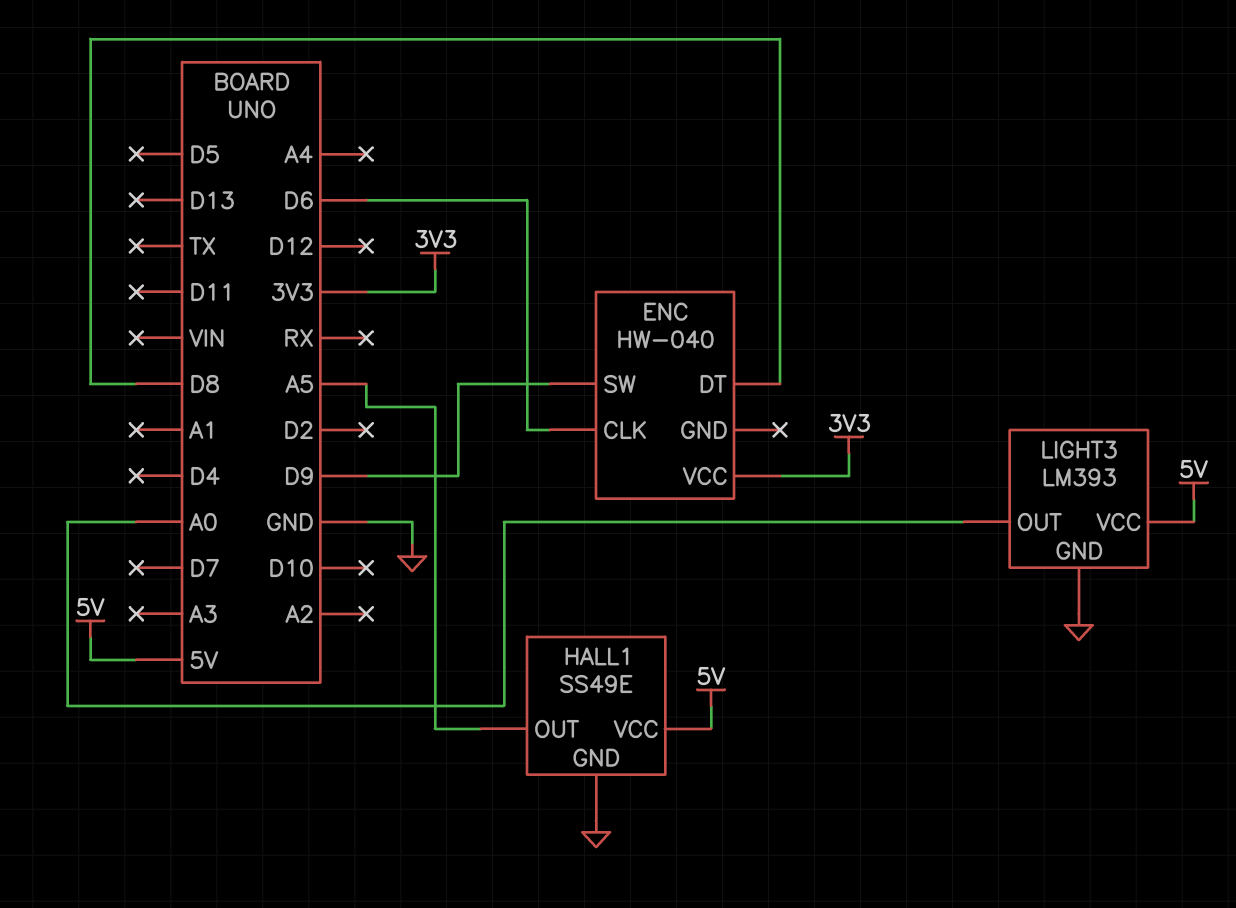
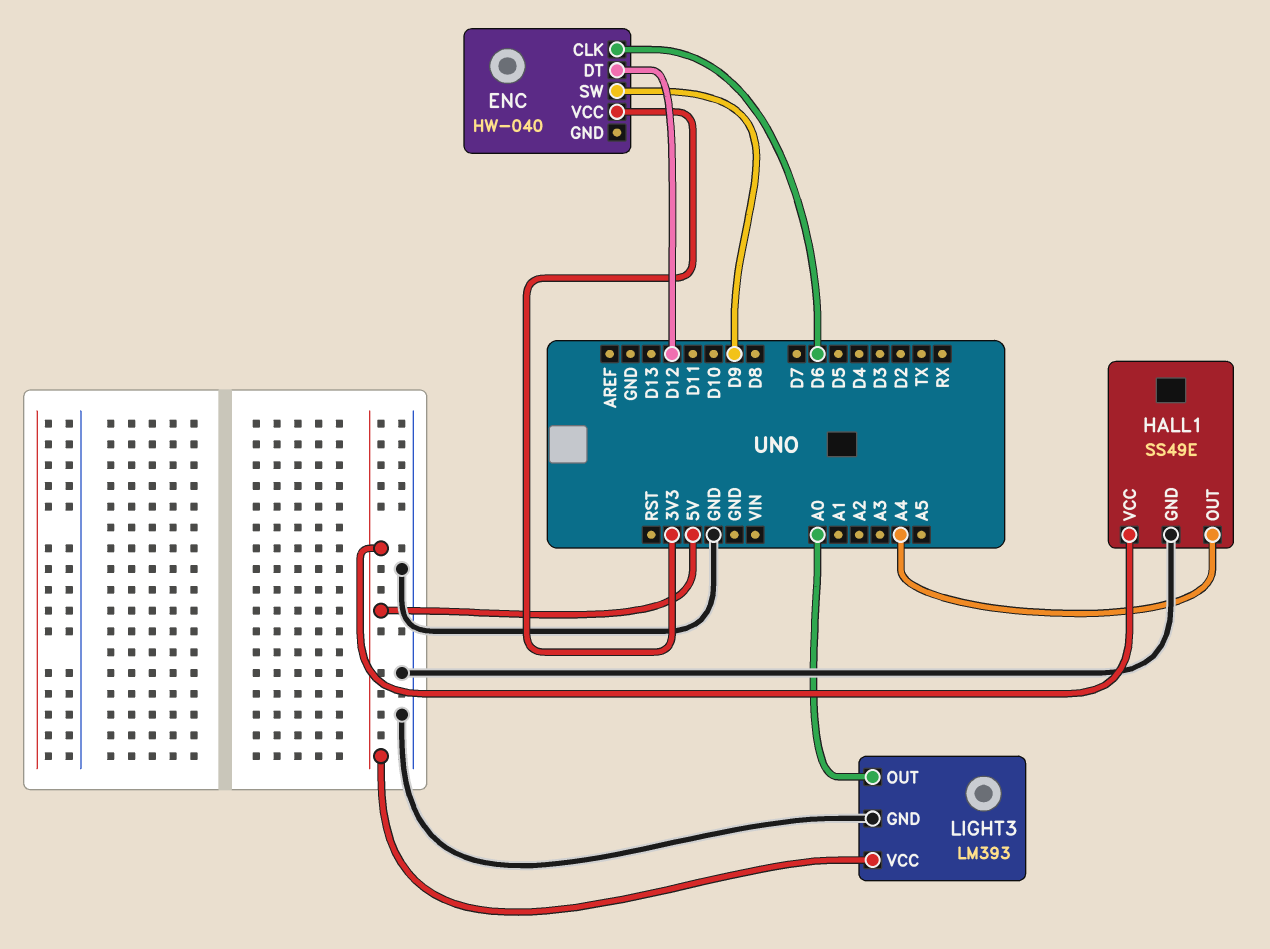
ENC pin DT: D8 -> D12
HALL1 pin OUT: A5 -> A4

